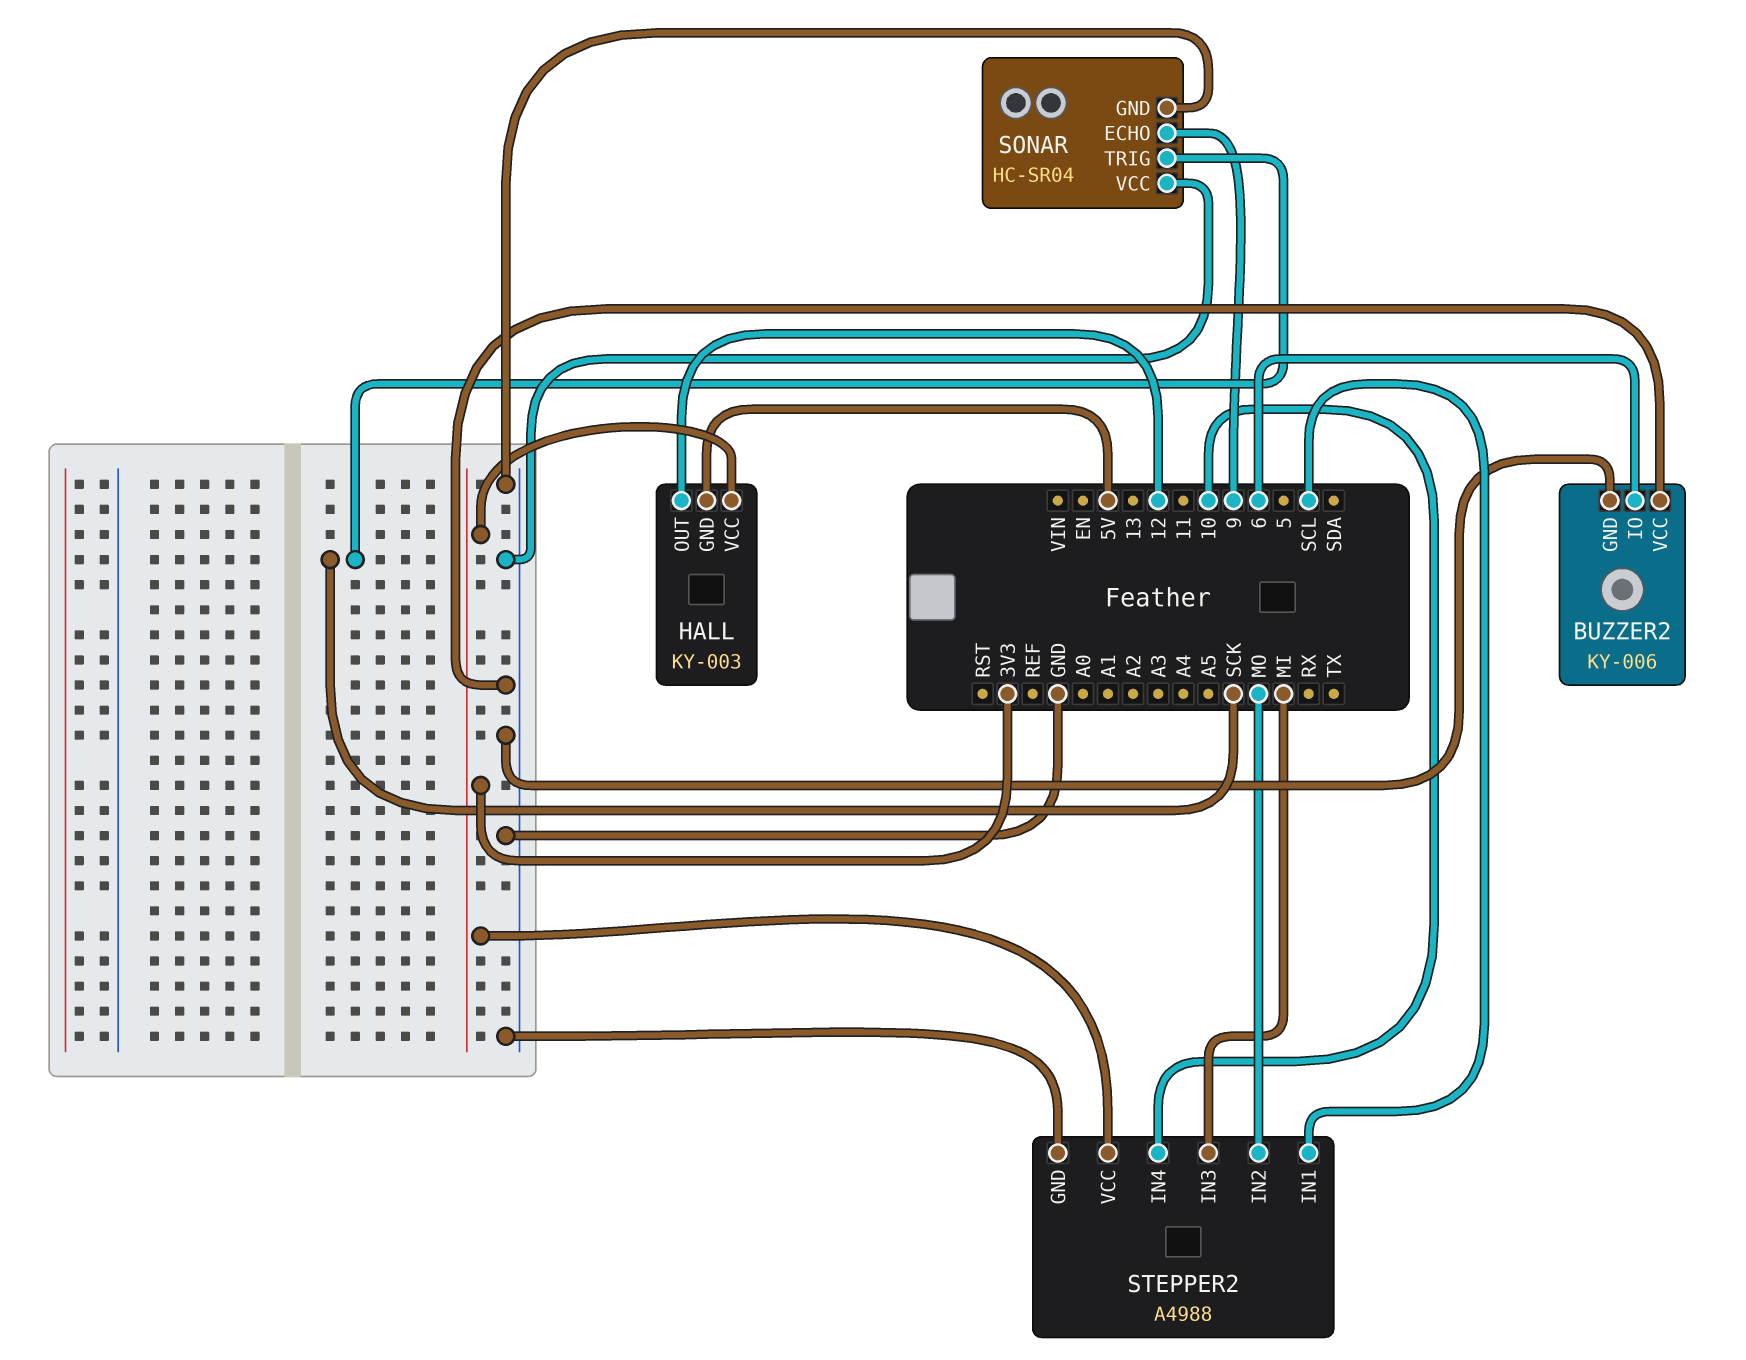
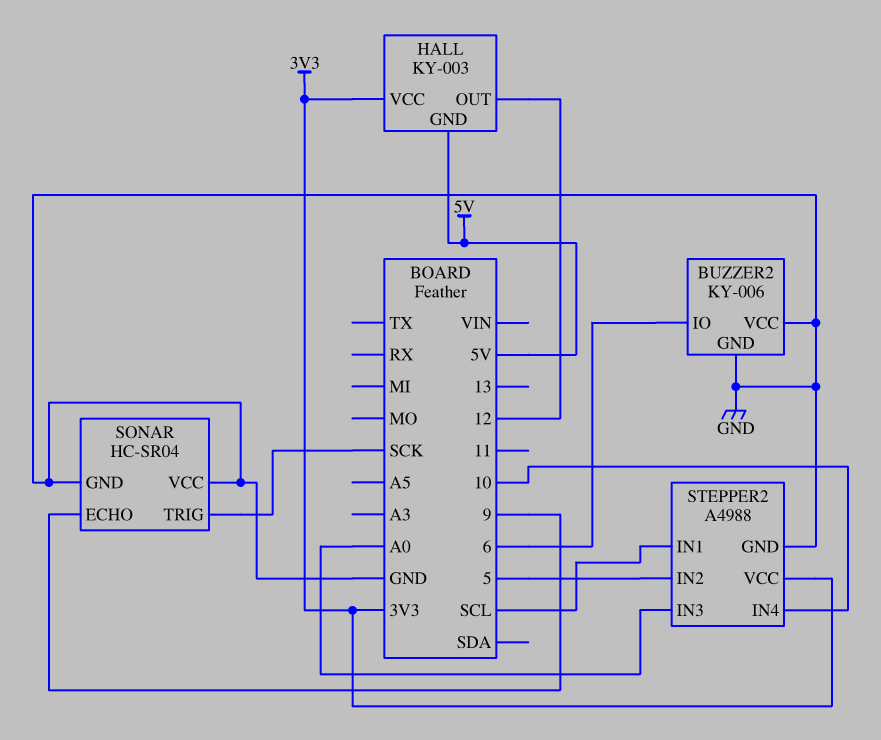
STEPPER2 pin IN2: MO -> 5
STEPPER2 pin IN3: MI -> A0

